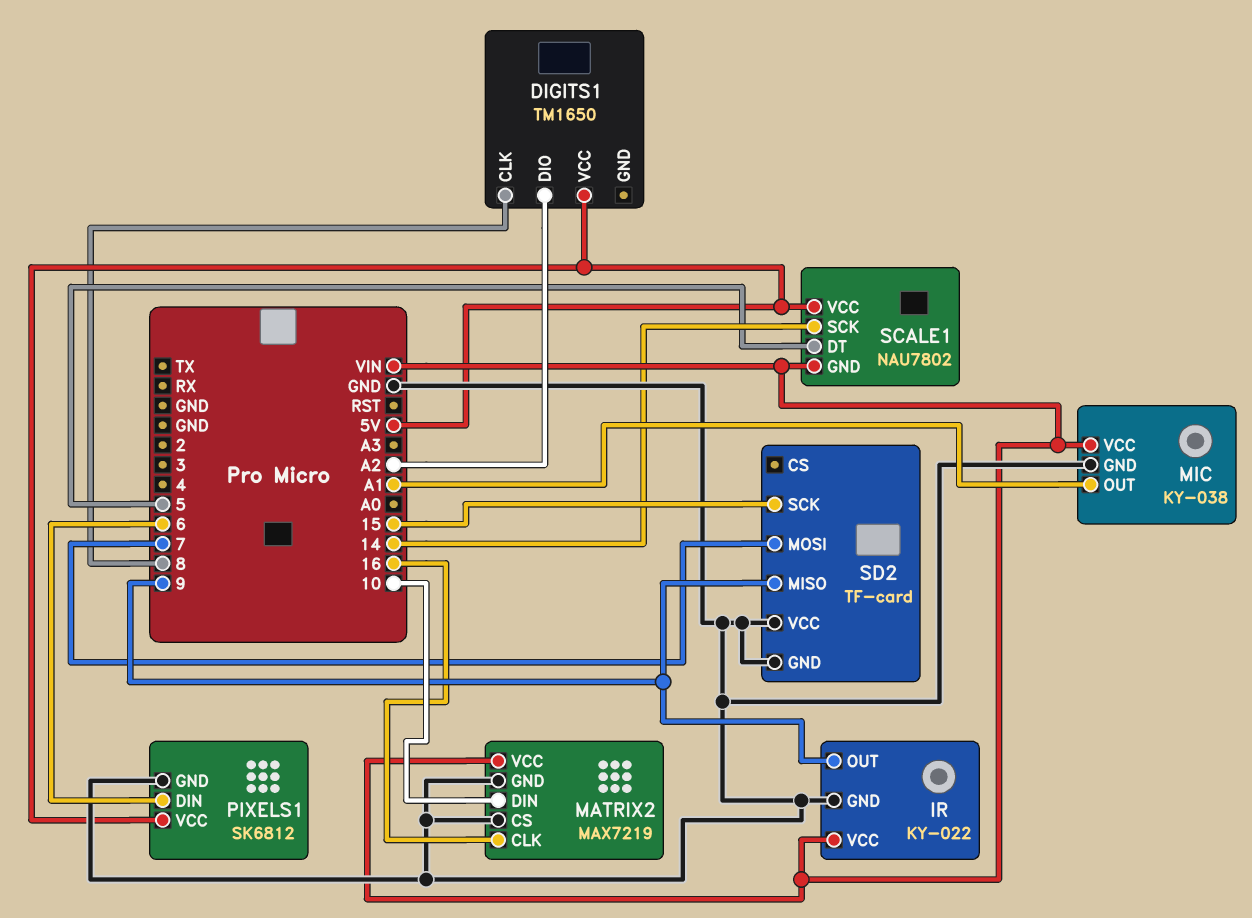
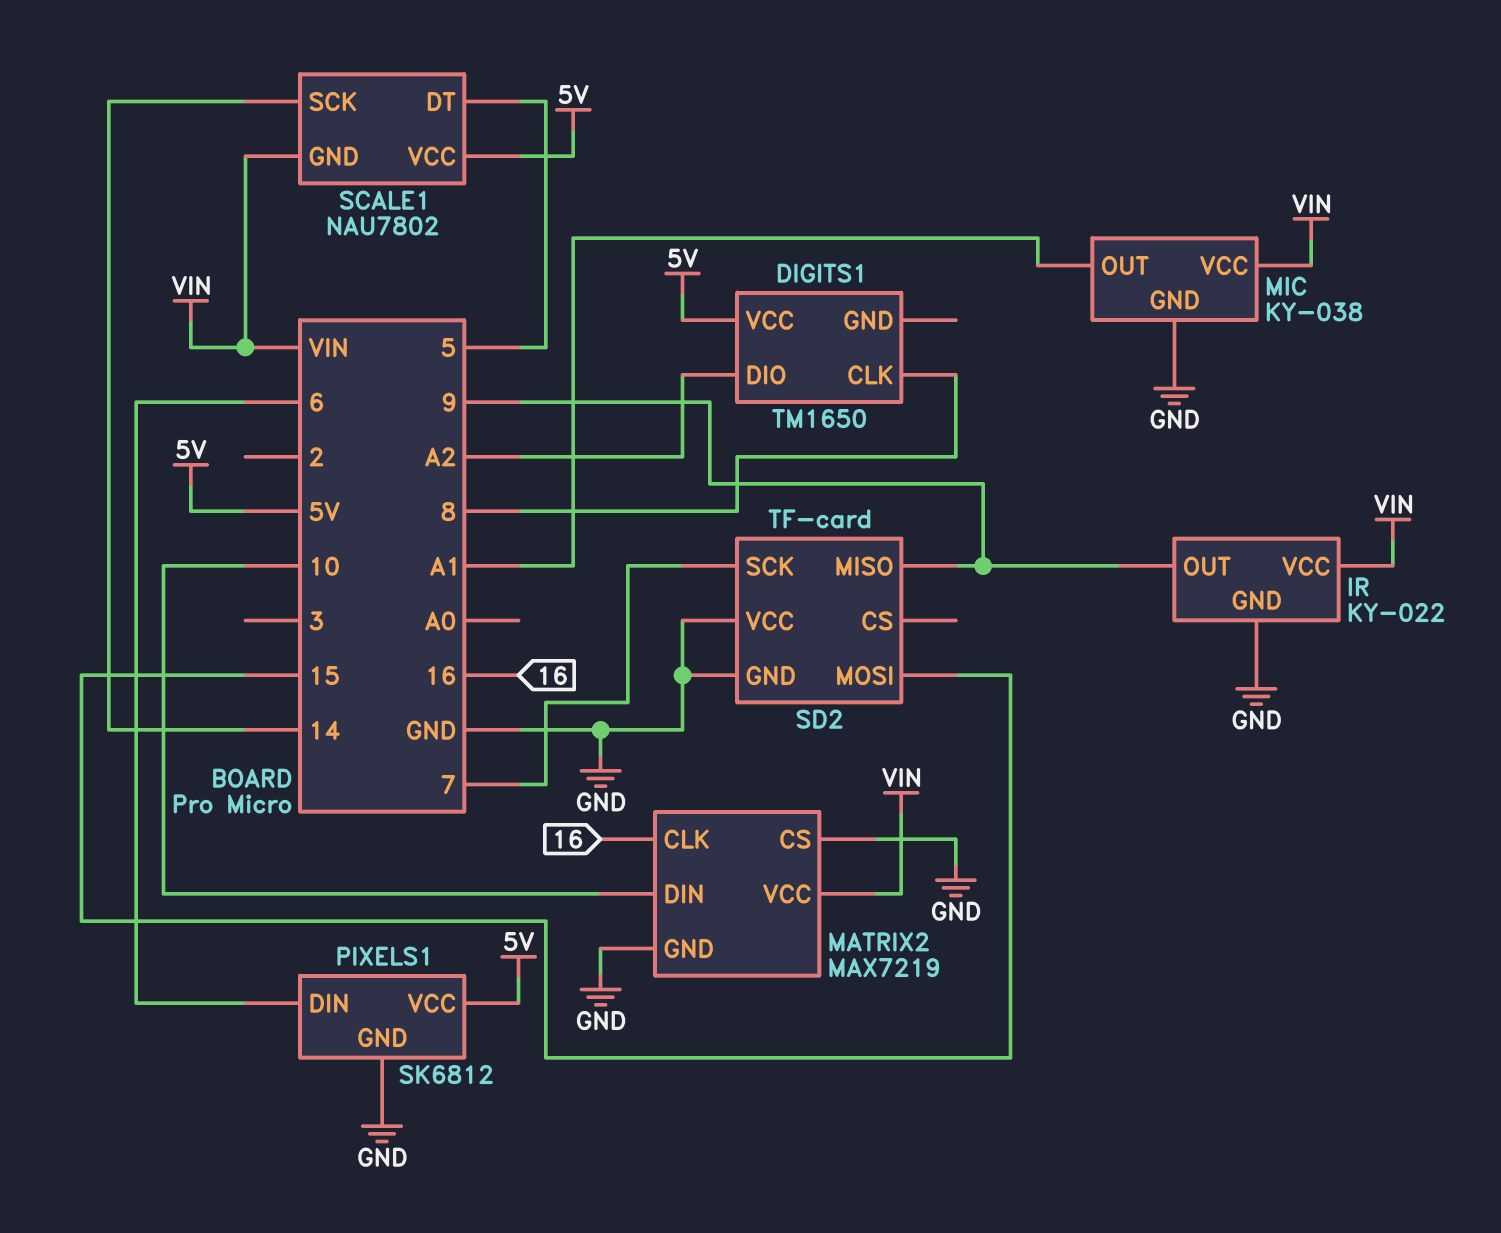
SD2 pin MOSI: 7 -> 15
SD2 pin SCK: 15 -> 7

